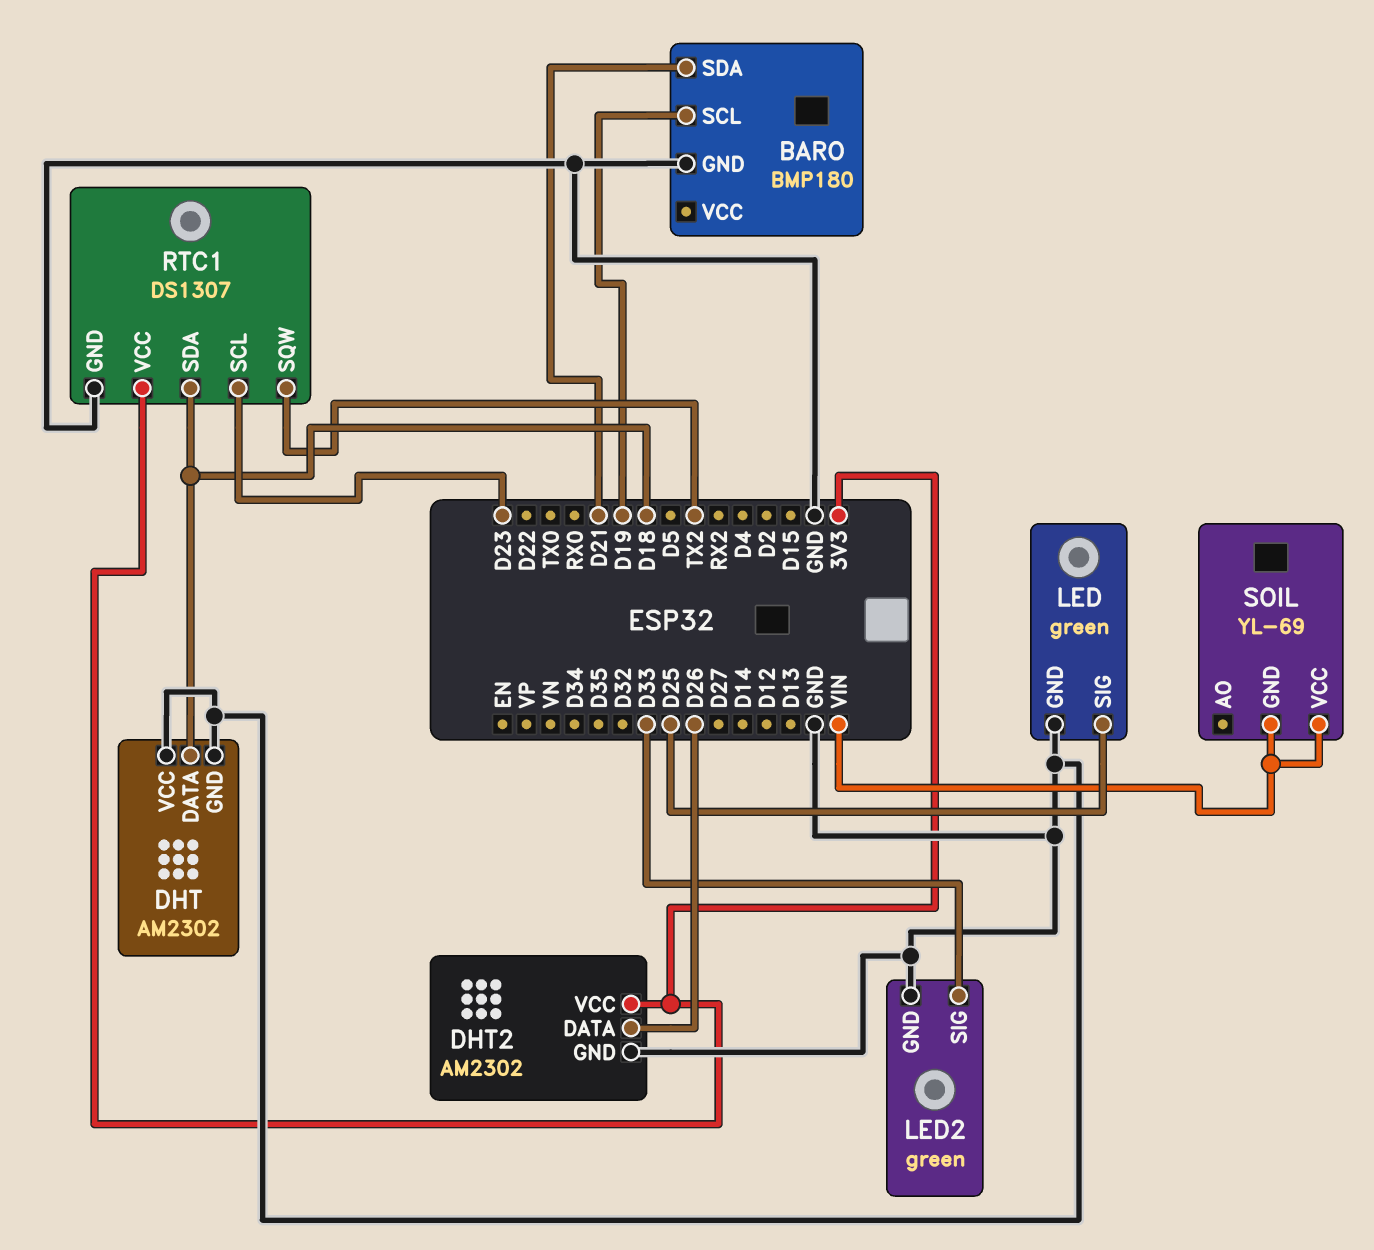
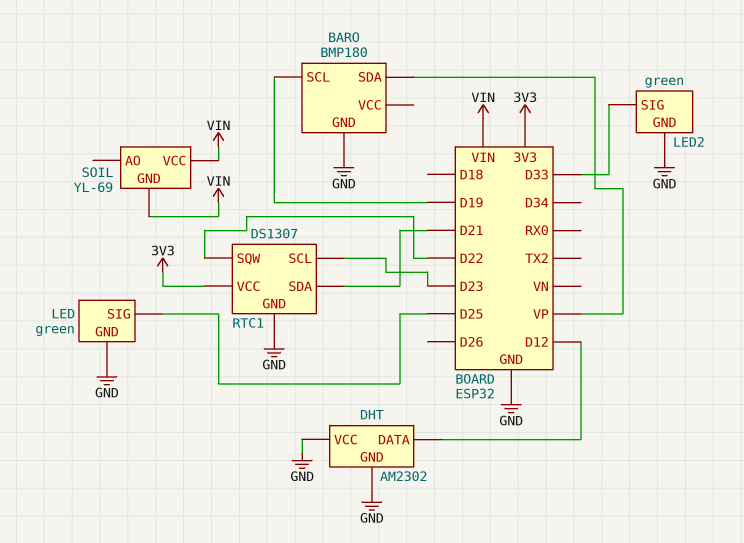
BARO pin SDA: D21 -> VP
DHT pin DATA: D18 -> D12
DHT2: AM2302 -> none
DHT2 pin DATA: D26 -> none
DHT2 pin GND: GND -> none
DHT2 pin VCC: 3V3 -> none
RTC1 pin SDA: D18 -> D21
RTC1 pin SQW: TX2 -> D22

